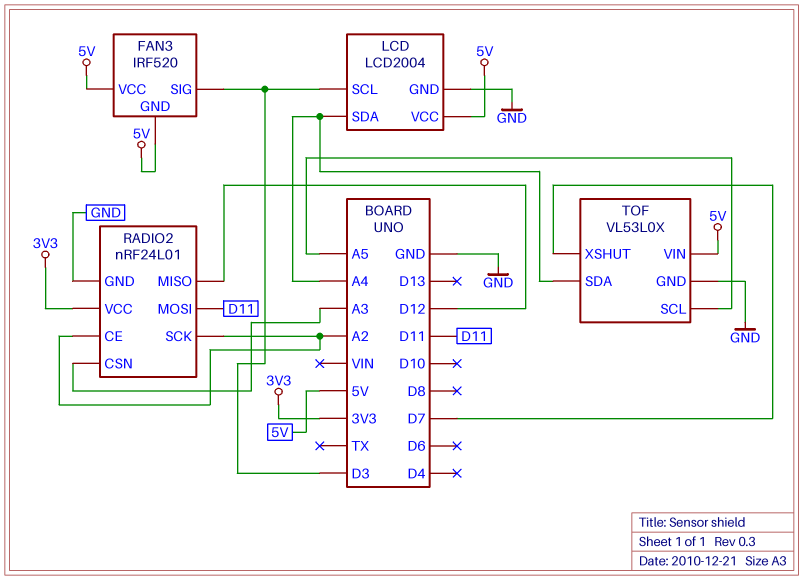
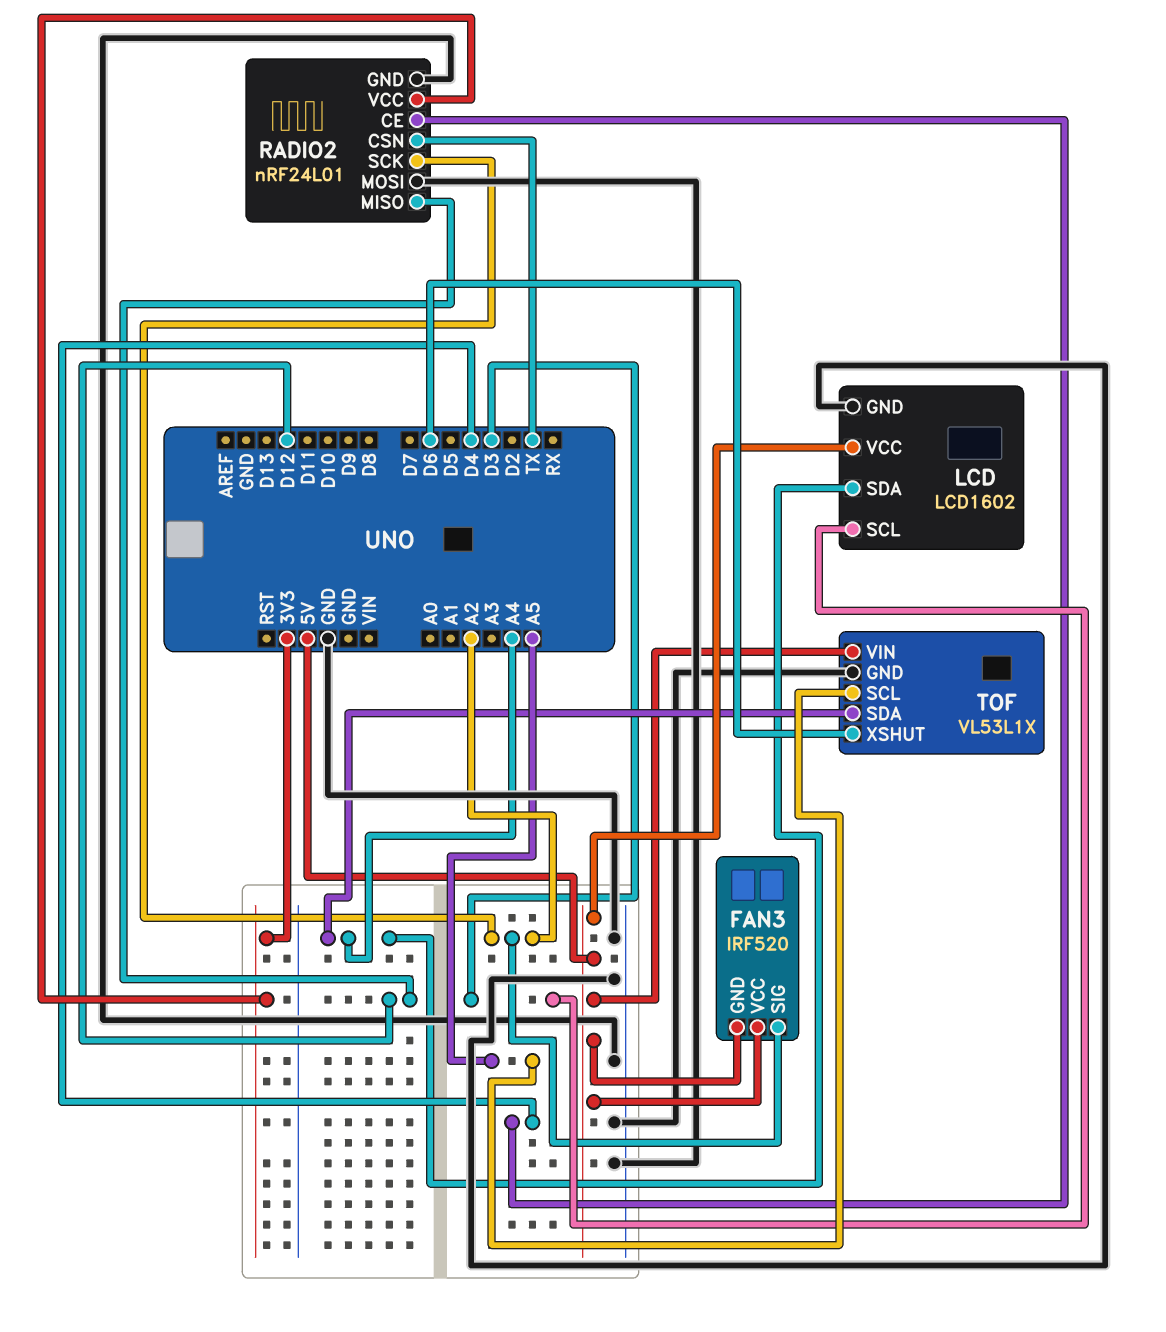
FAN3 pin SIG: D3 -> A2
LCD: LCD2004 -> LCD1602
RADIO2 pin CE: A2 -> D4
RADIO2 pin CSN: A3 -> TX
RADIO2 pin MOSI: D11 -> GND
TOF: VL53L0X -> VL53L1X
TOF pin XSHUT: D7 -> D6

